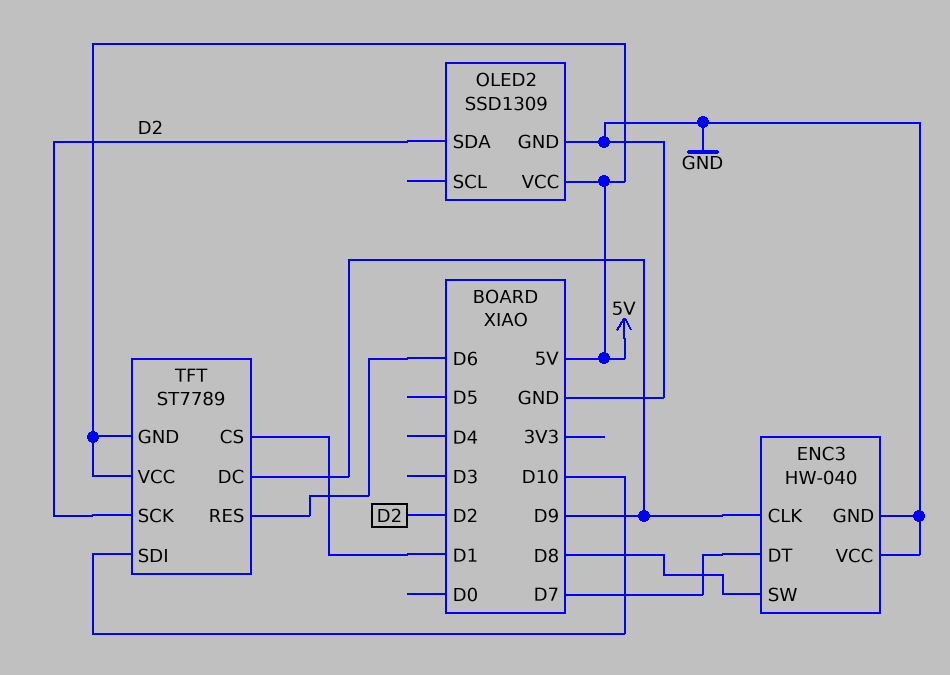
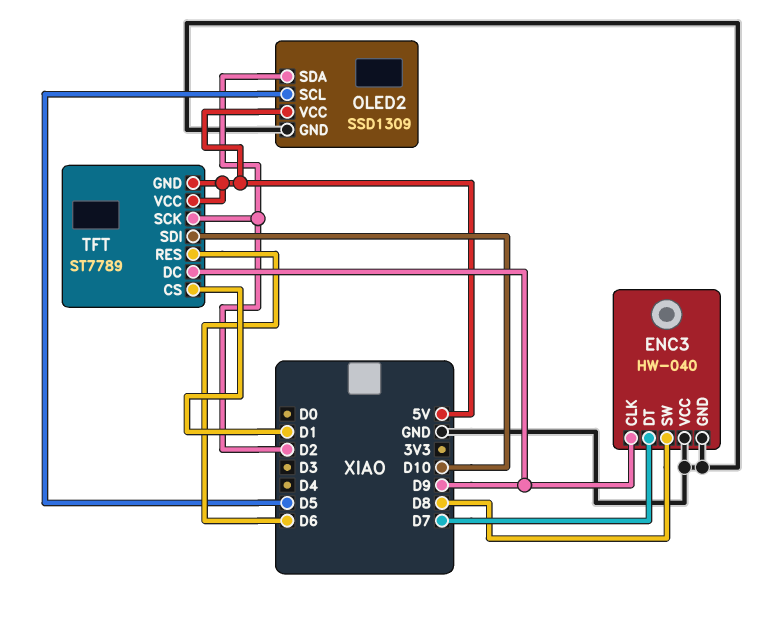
OLED2 pin SCL: none -> D5

